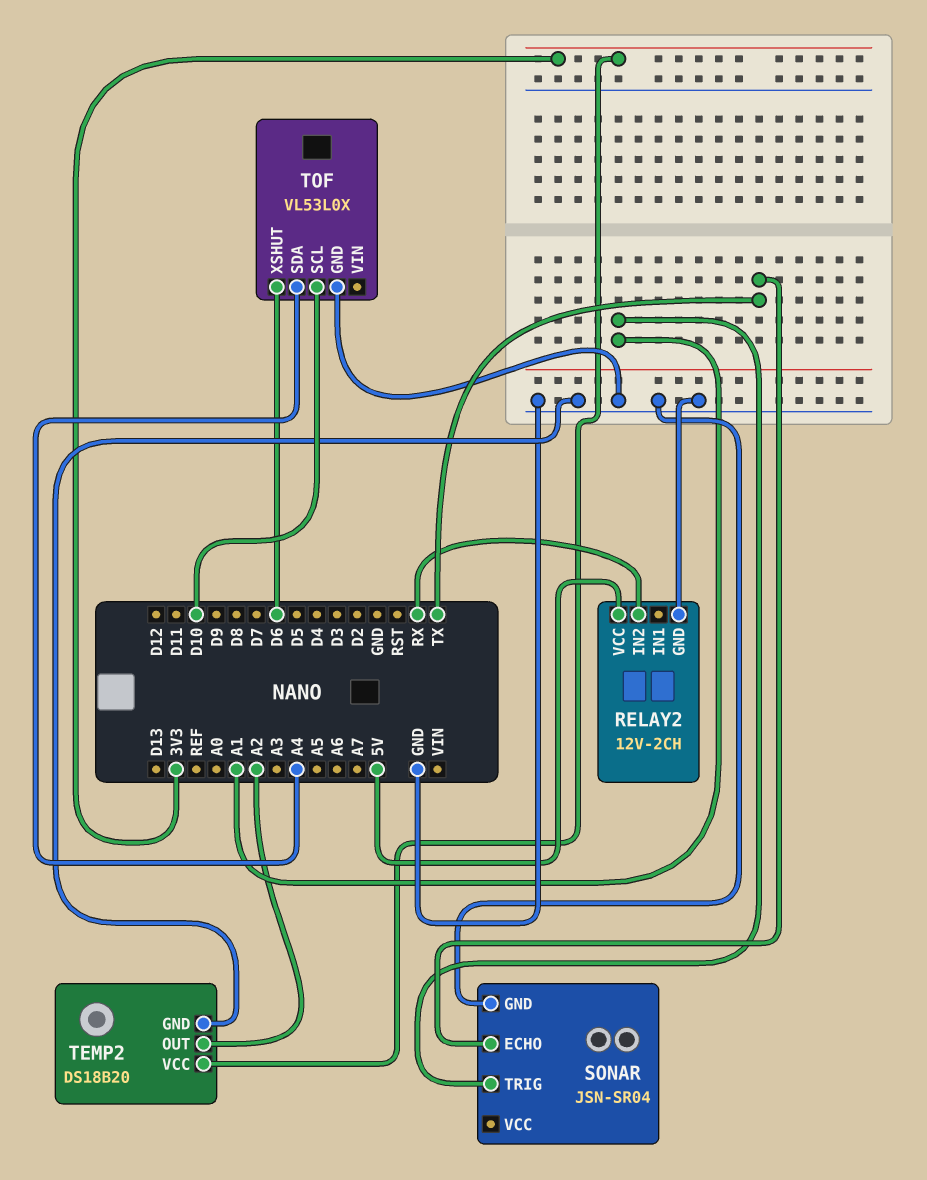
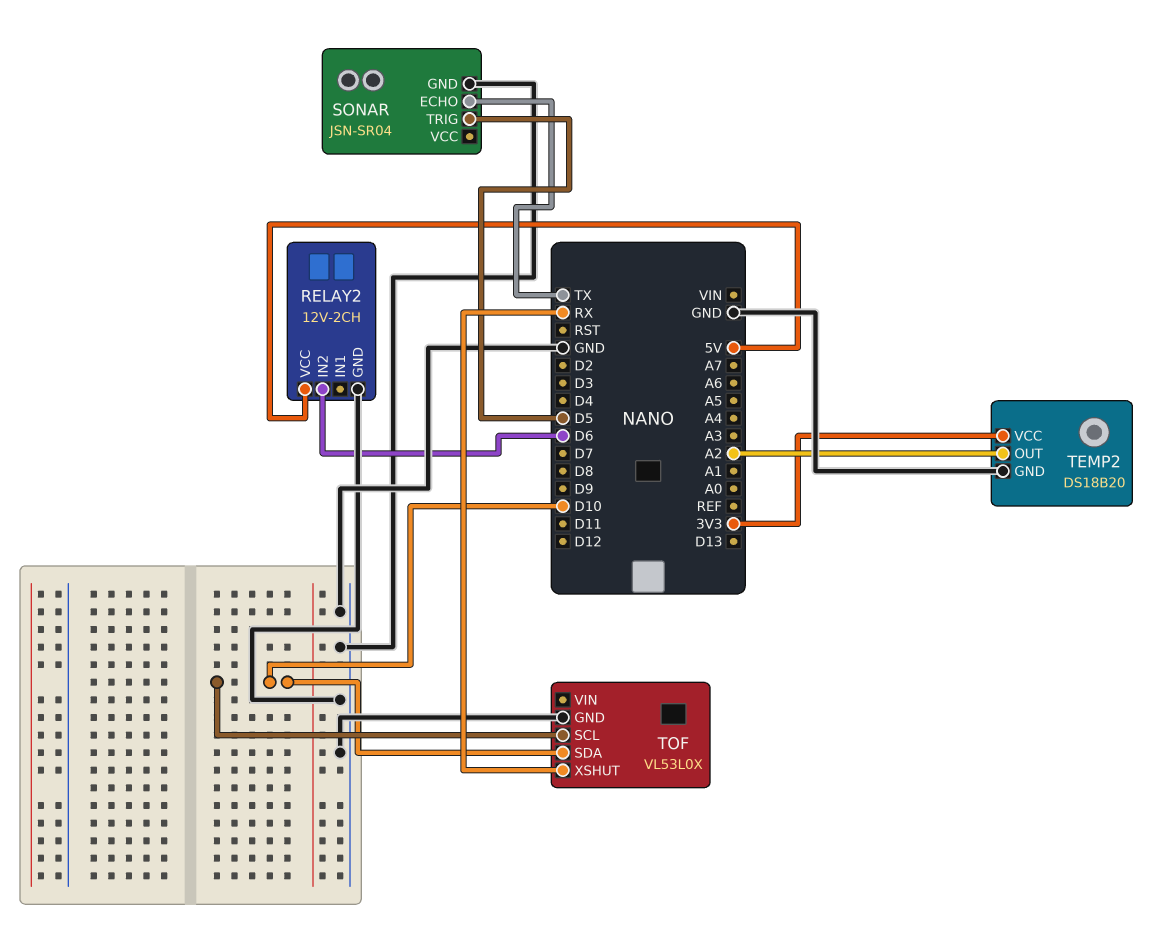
RELAY2 pin IN2: RX -> D6
SONAR pin TRIG: A1 -> D5
TOF pin SDA: A4 -> D10
TOF pin XSHUT: D6 -> RX

